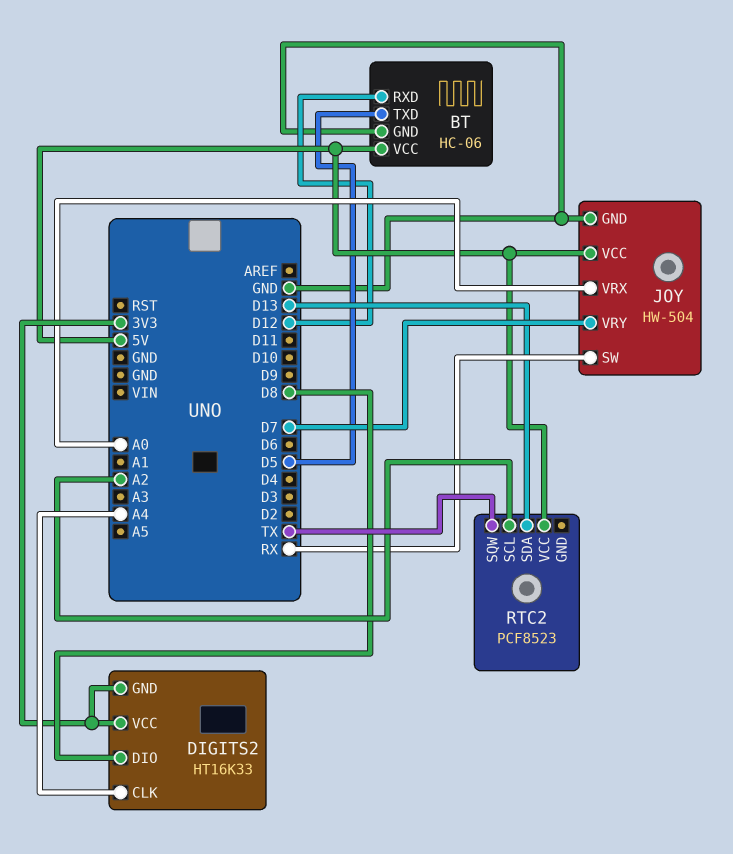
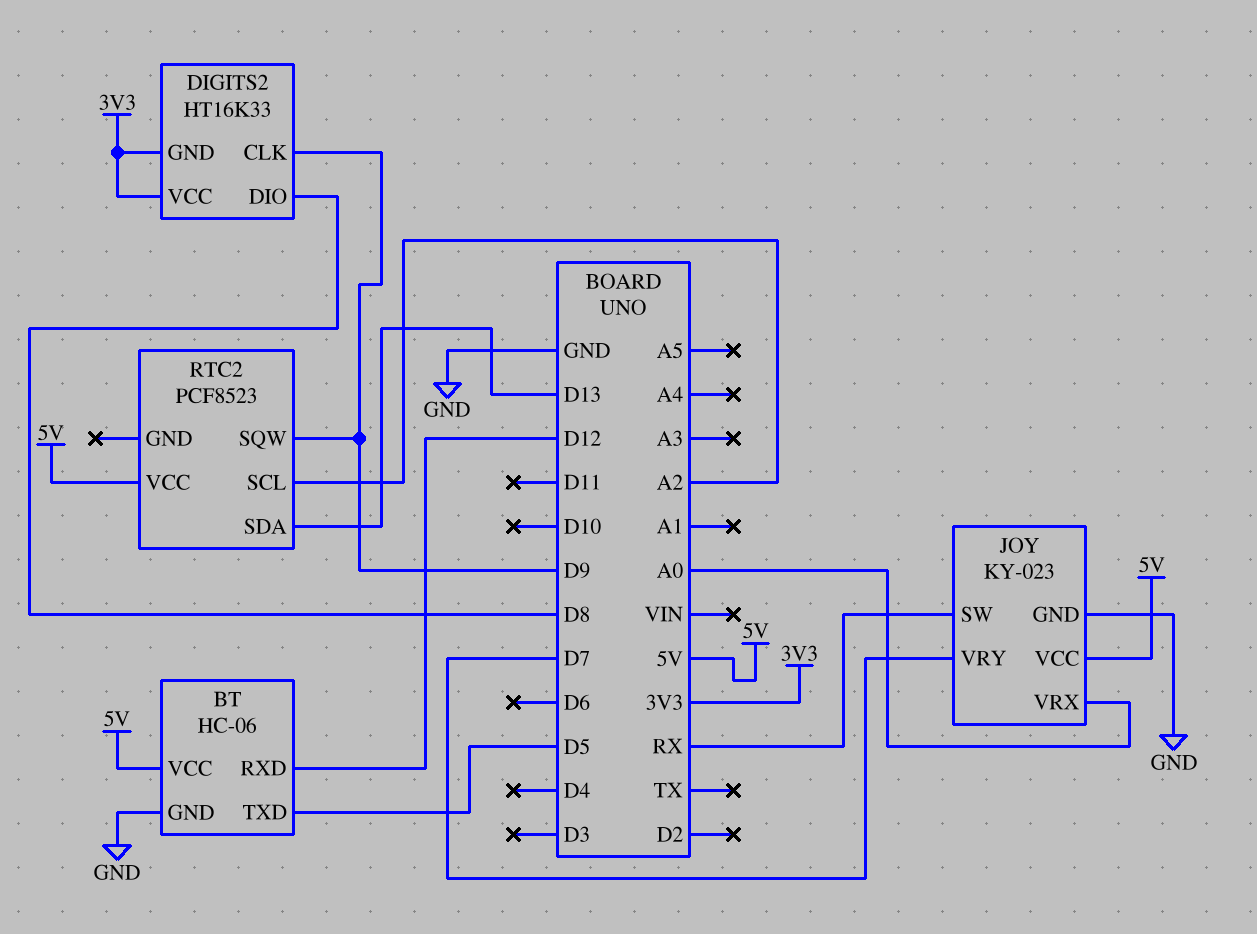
DIGITS2 pin CLK: A4 -> D9
JOY: HW-504 -> KY-023
RTC2 pin SQW: TX -> D9

